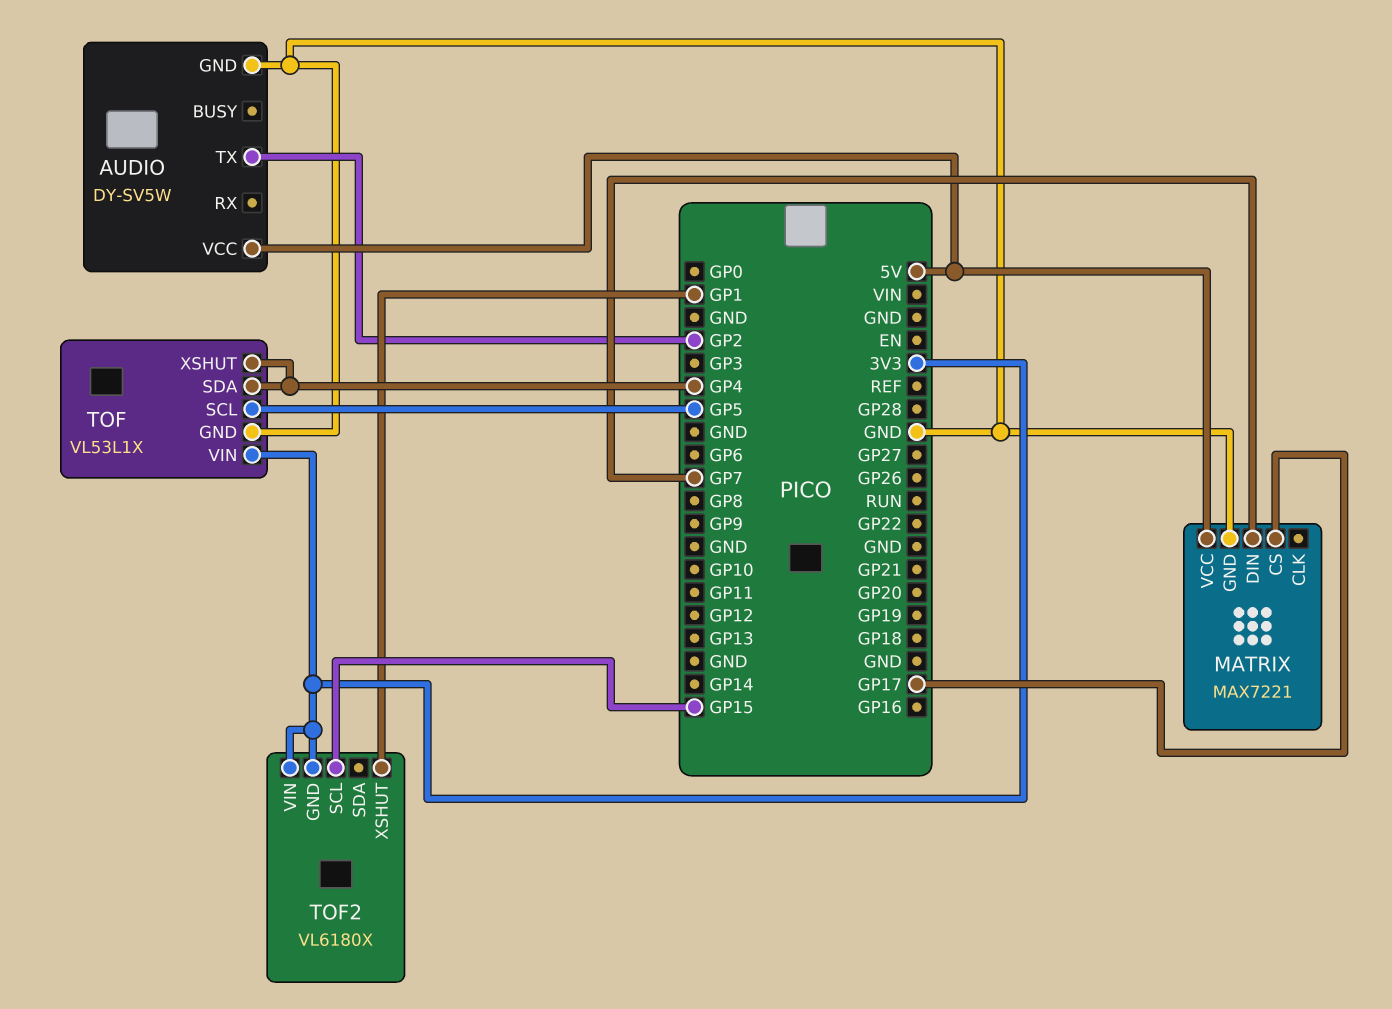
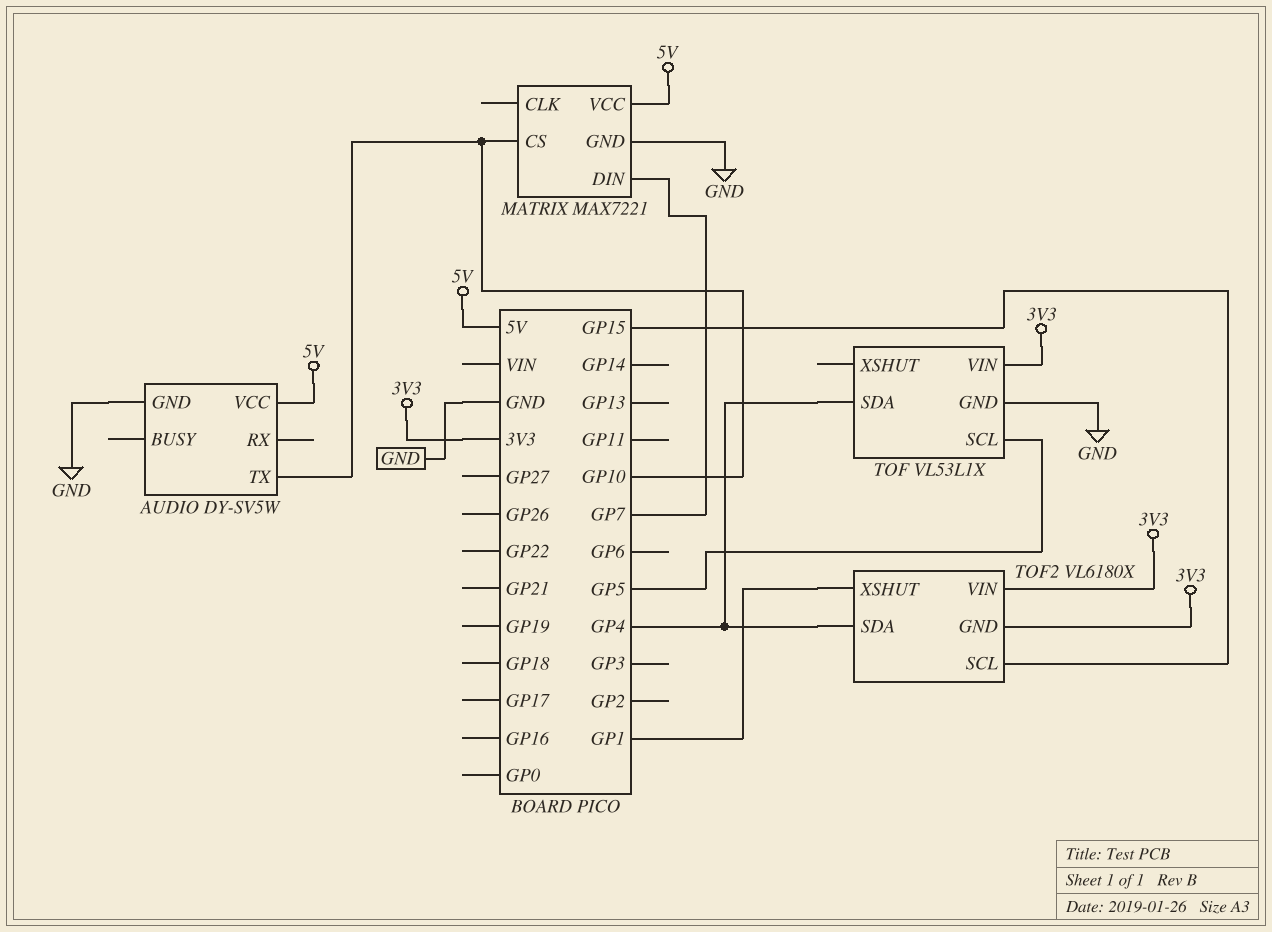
AUDIO pin TX: GP2 -> GP10
MATRIX pin CS: GP17 -> GP10
TOF pin XSHUT: GP4 -> none
TOF2 pin SDA: none -> GP4

